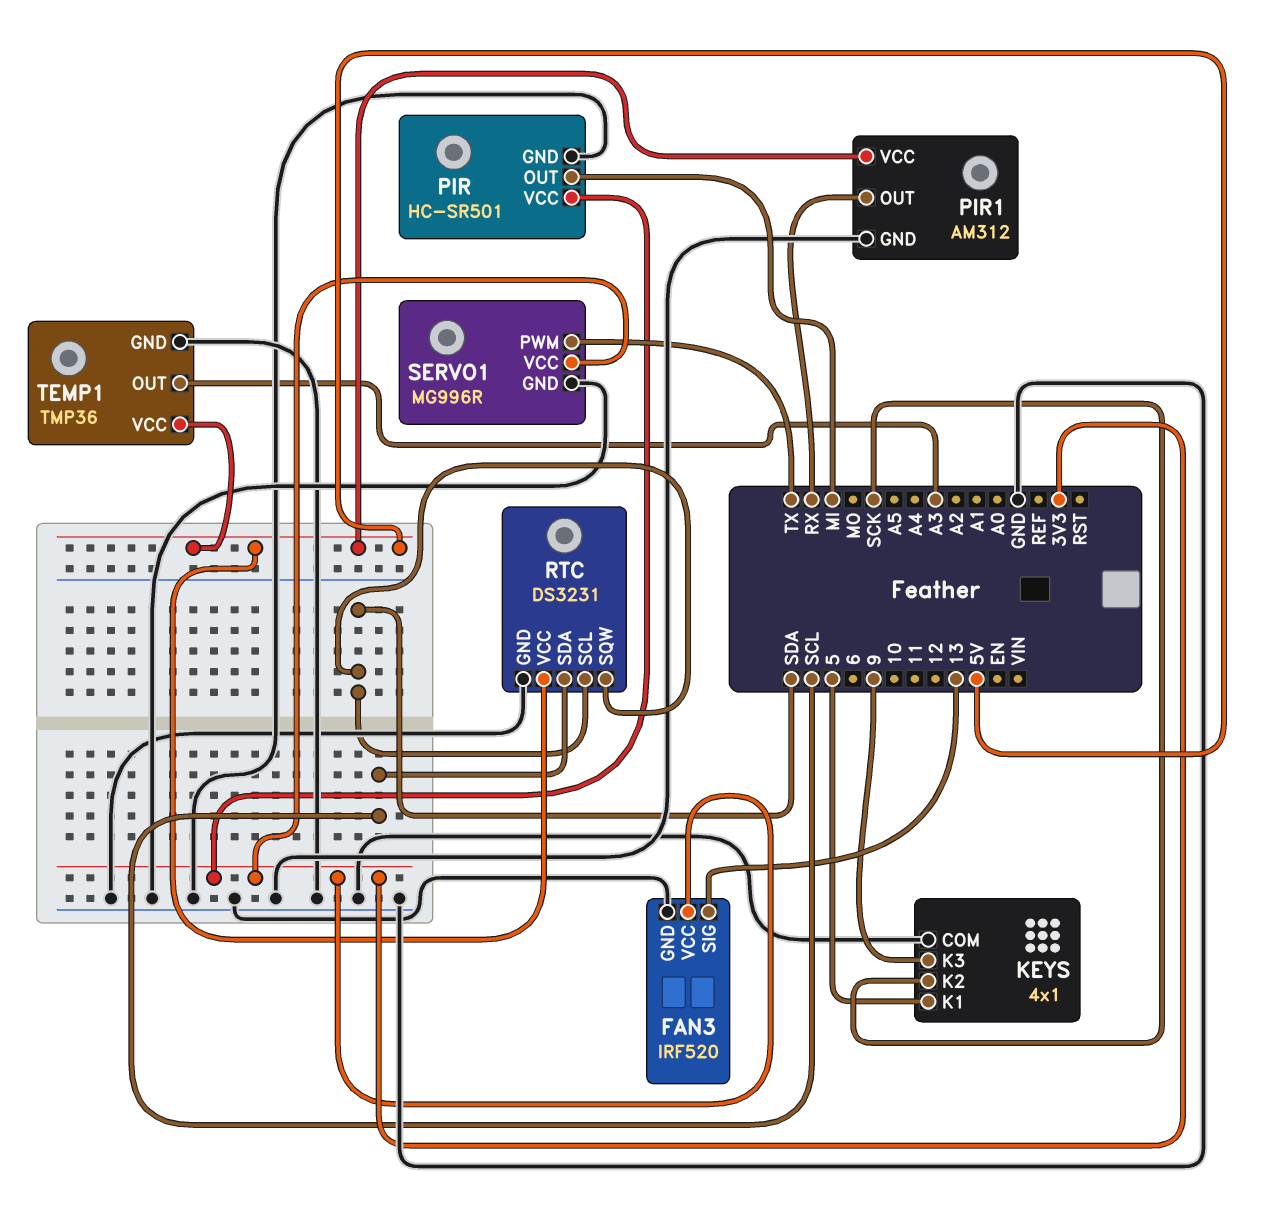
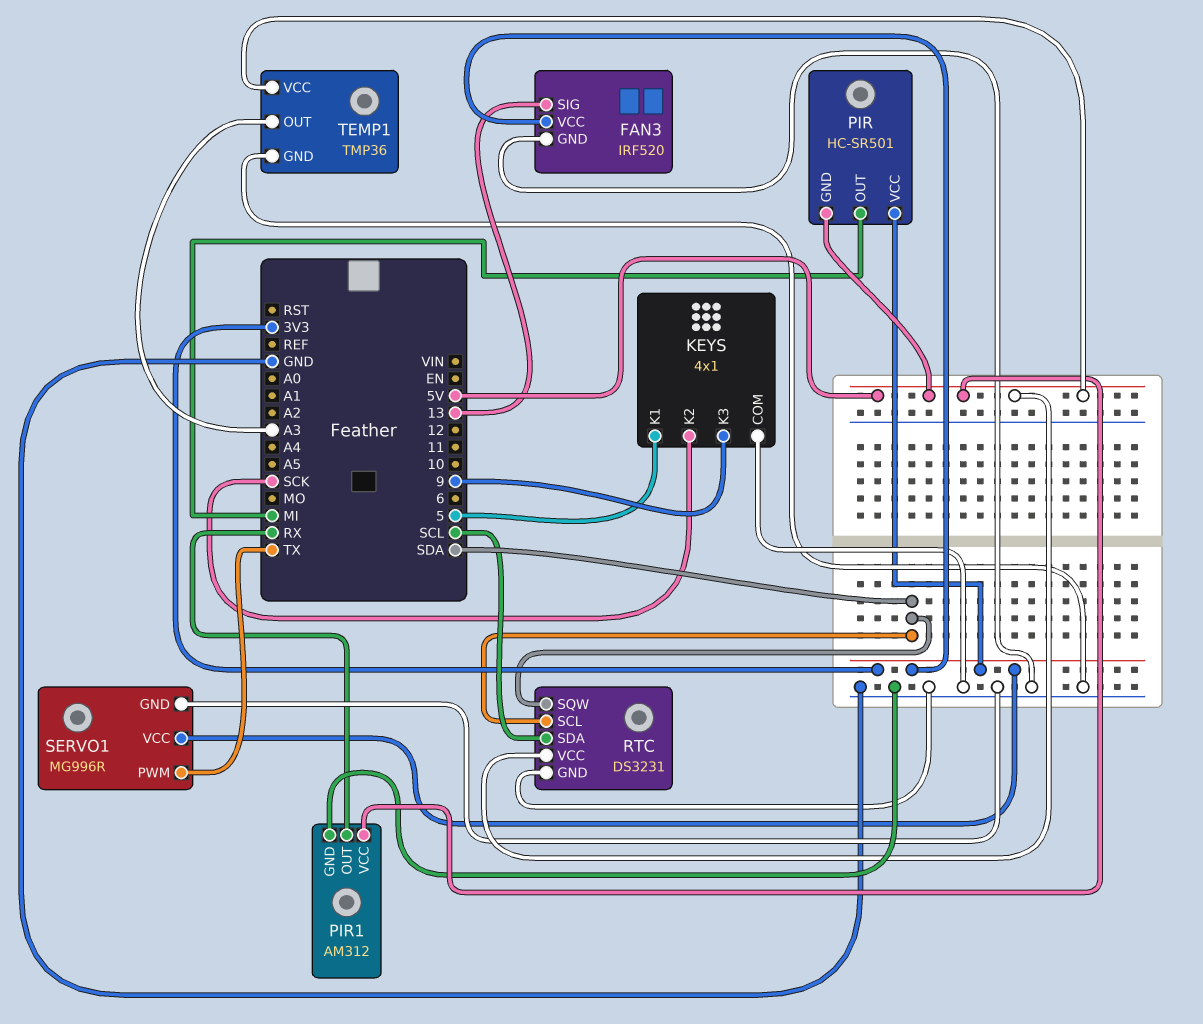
PIR pin GND: GND -> 5V

